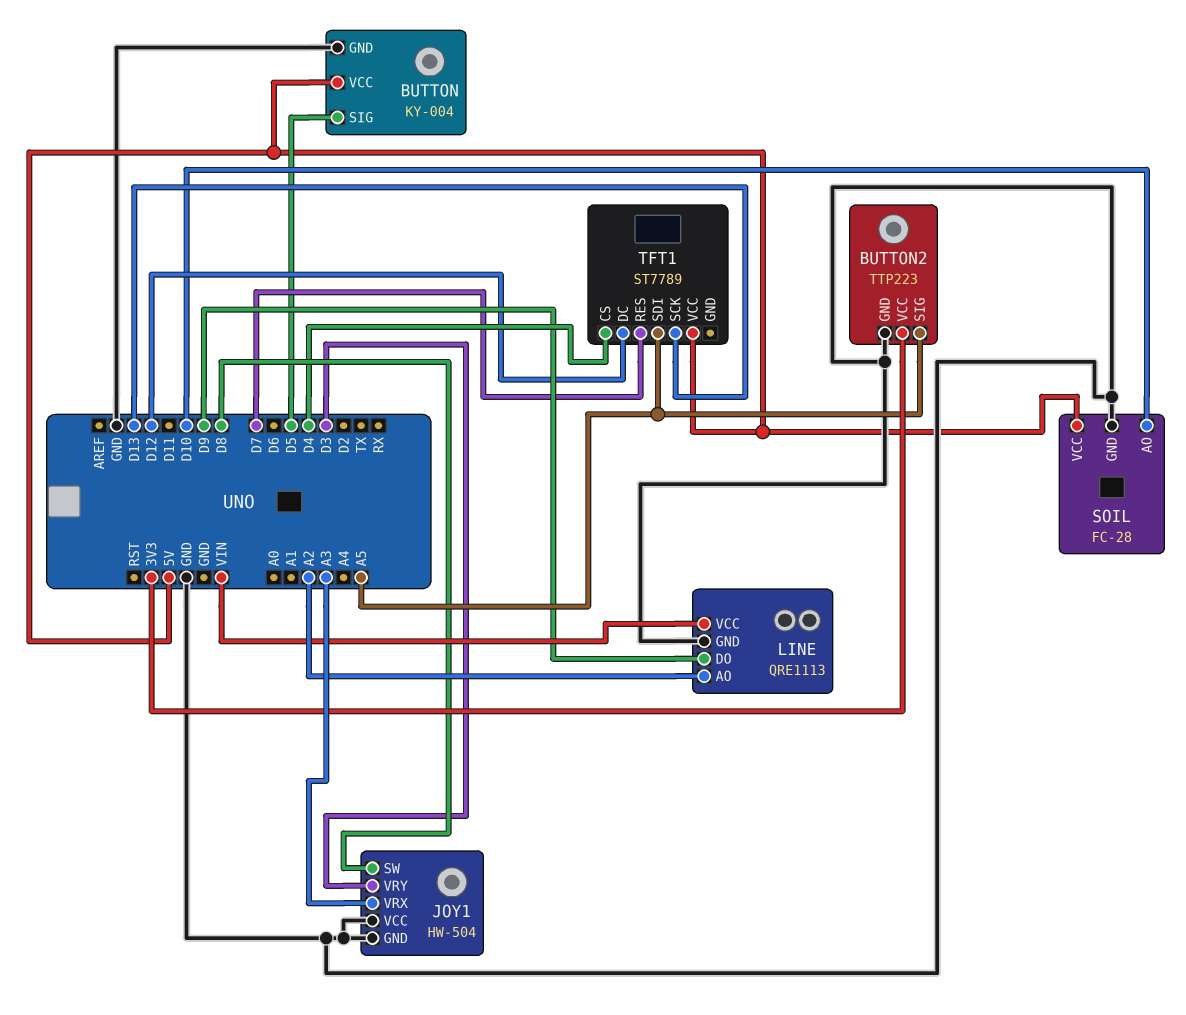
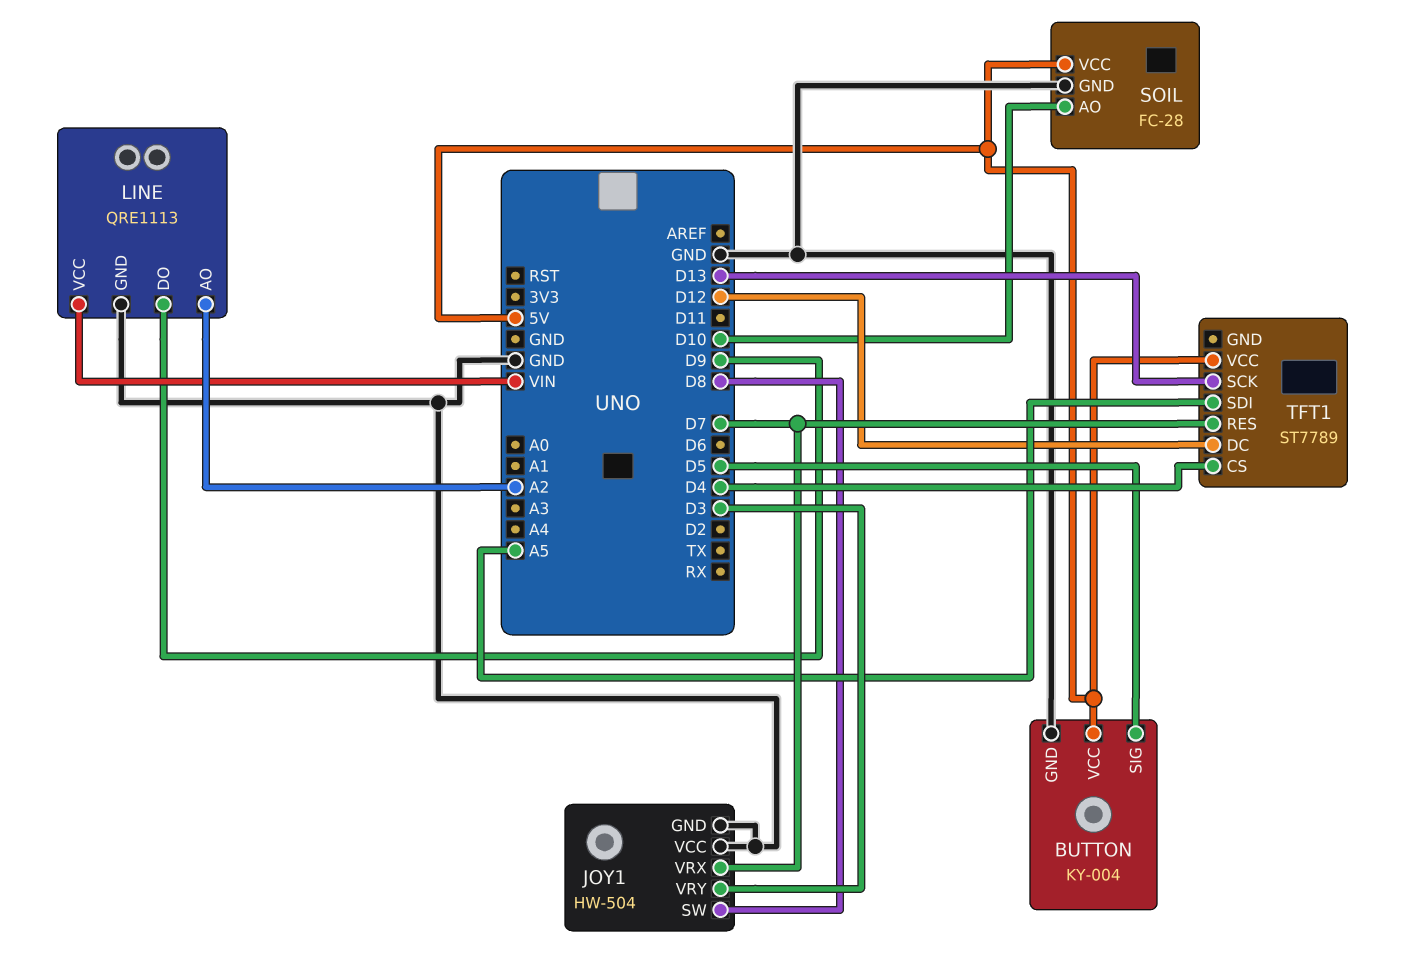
BUTTON2: TTP223 -> none
BUTTON2 pin GND: GND -> none
BUTTON2 pin SIG: A5 -> none
BUTTON2 pin VCC: 3V3 -> none
JOY1 pin VRX: A3 -> D7

